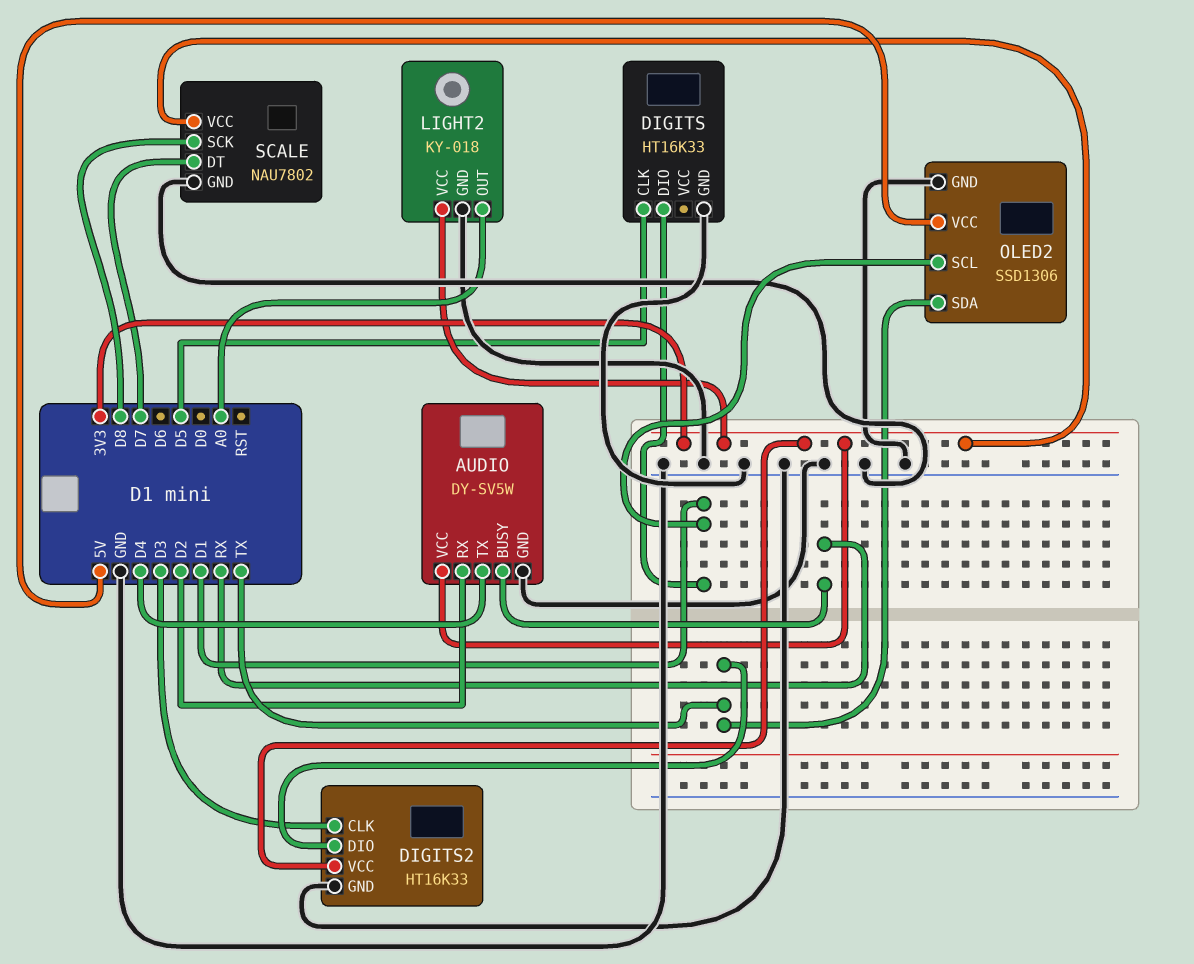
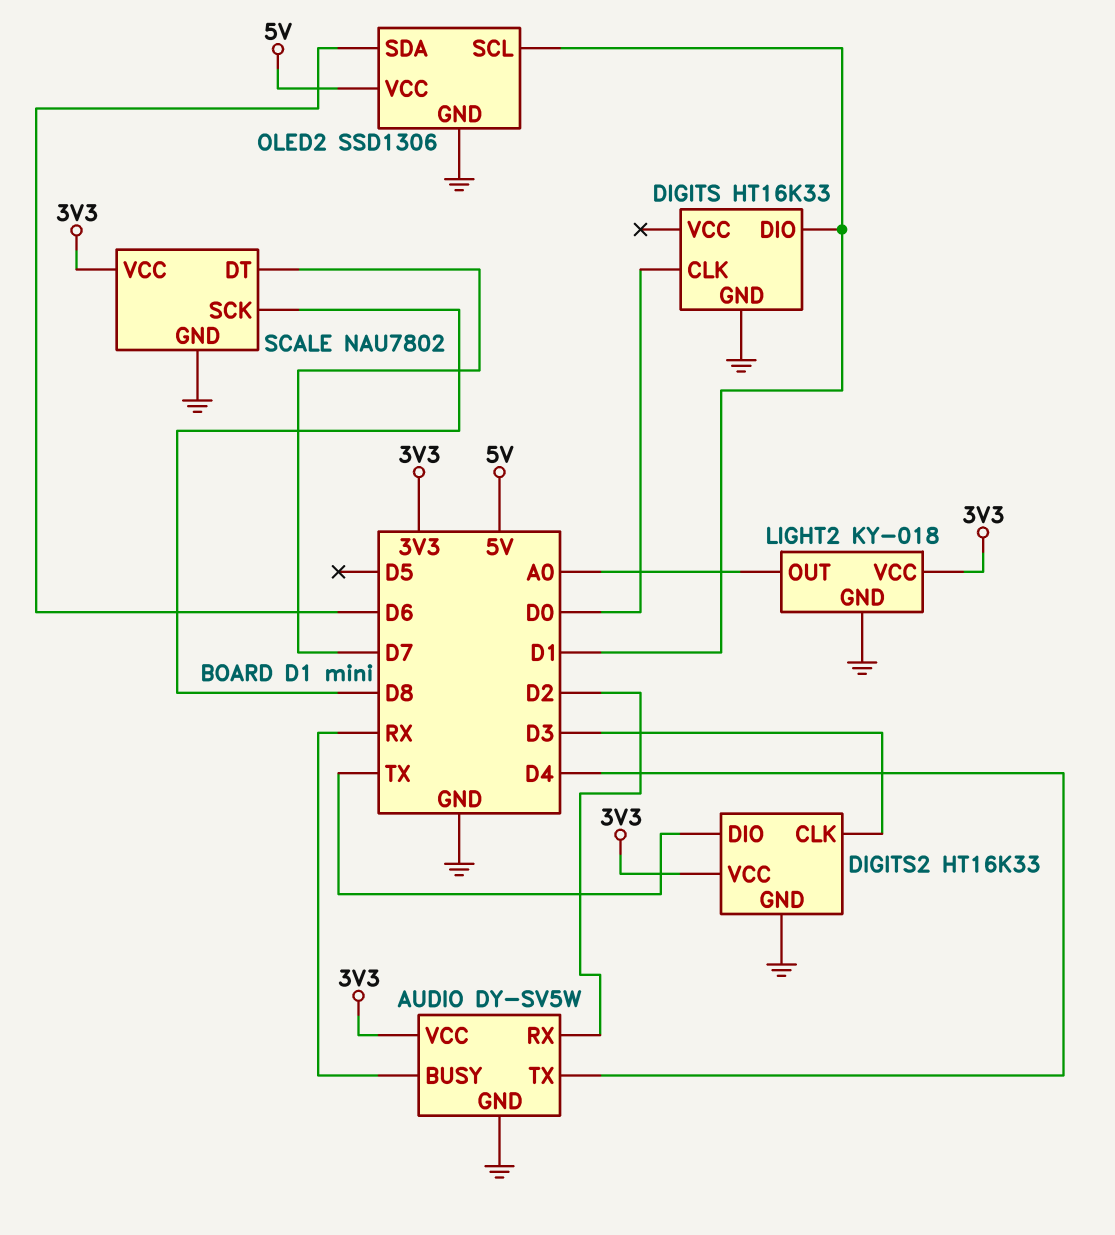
DIGITS pin CLK: D5 -> D0
OLED2 pin SDA: TX -> D6

